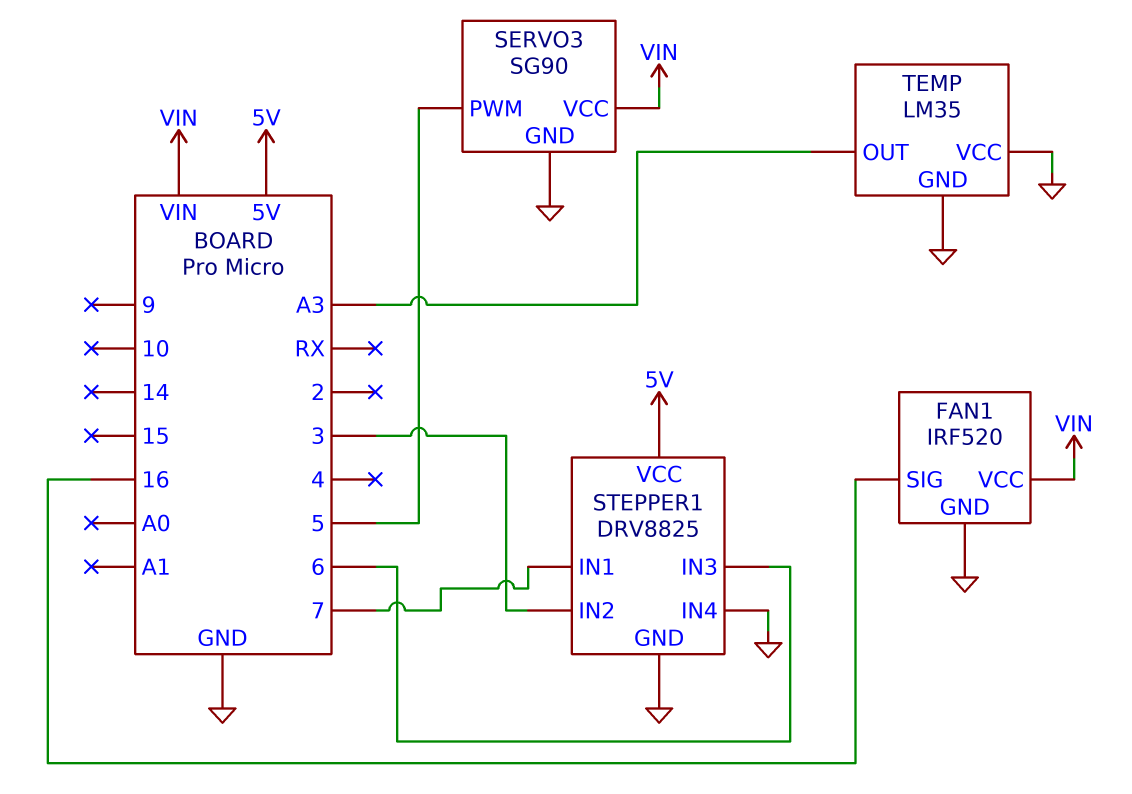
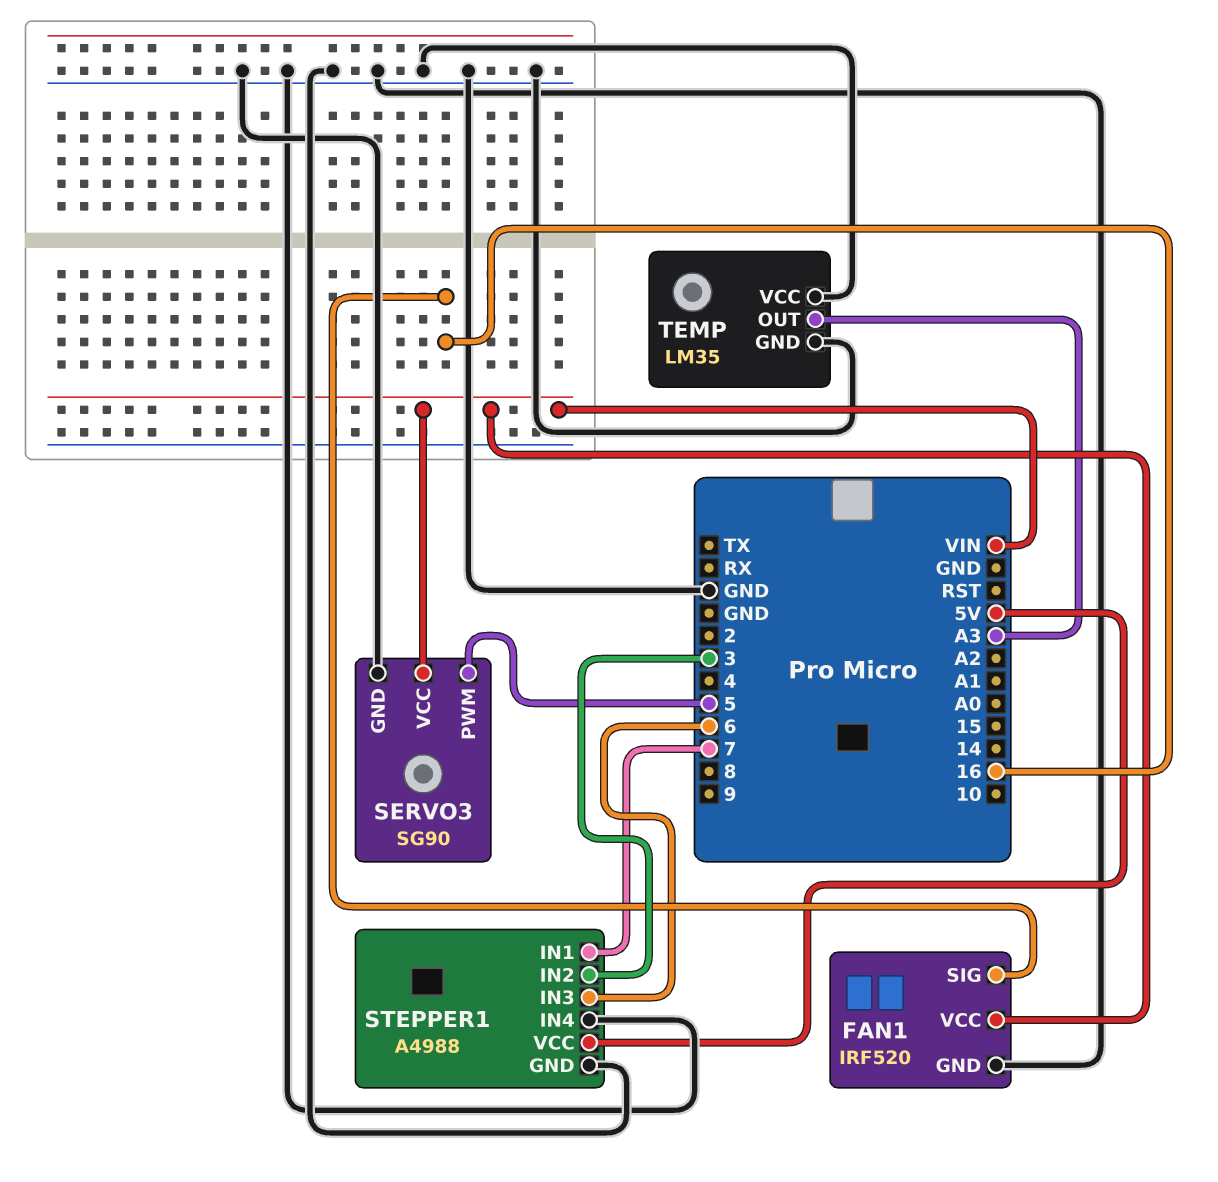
STEPPER1: DRV8825 -> A4988

